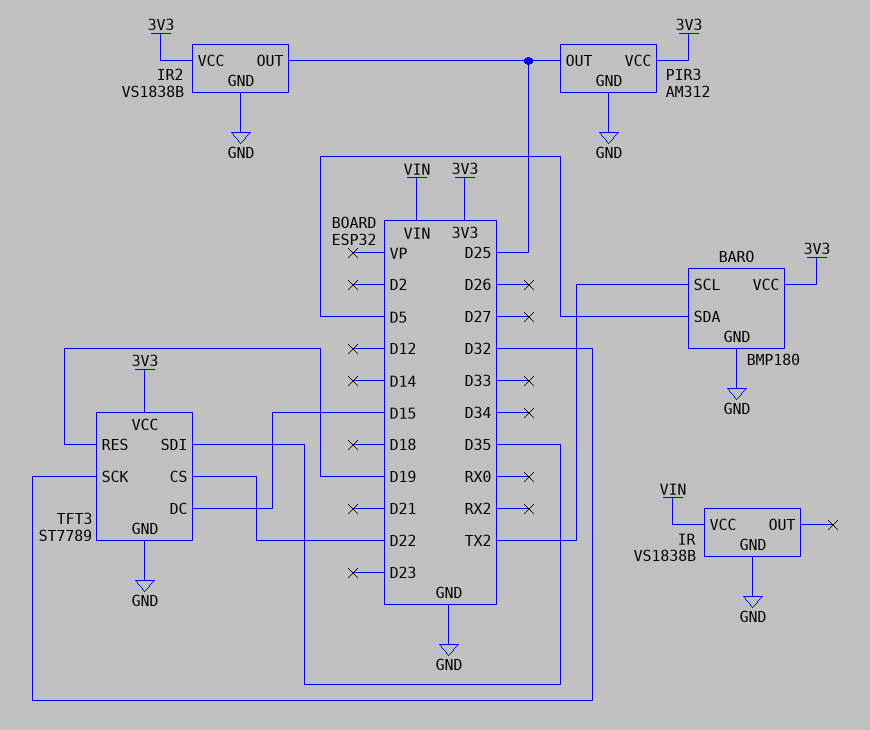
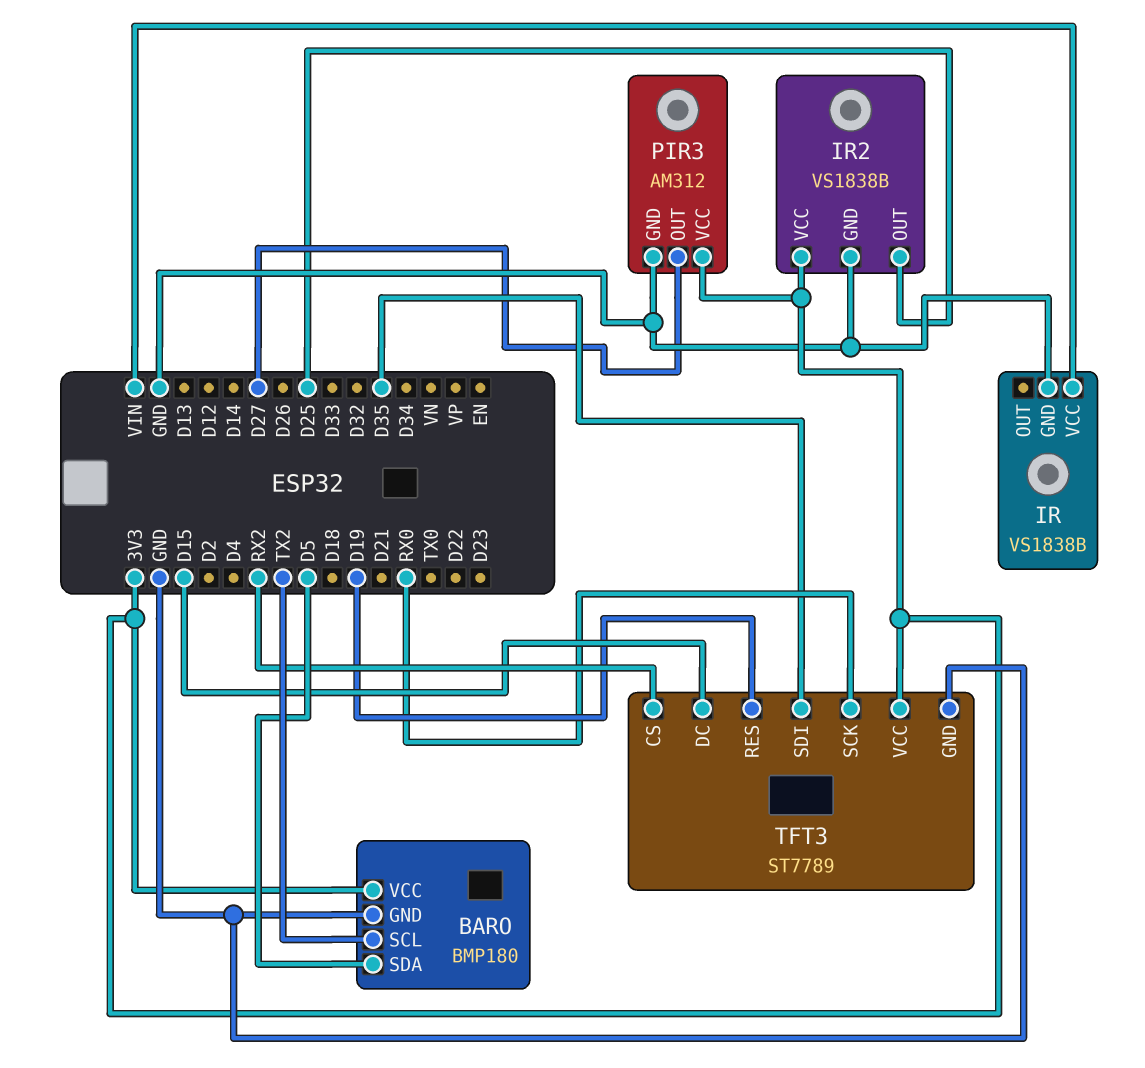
PIR3 pin OUT: D25 -> D27
TFT3 pin CS: D22 -> RX2
TFT3 pin SCK: D32 -> RX0

